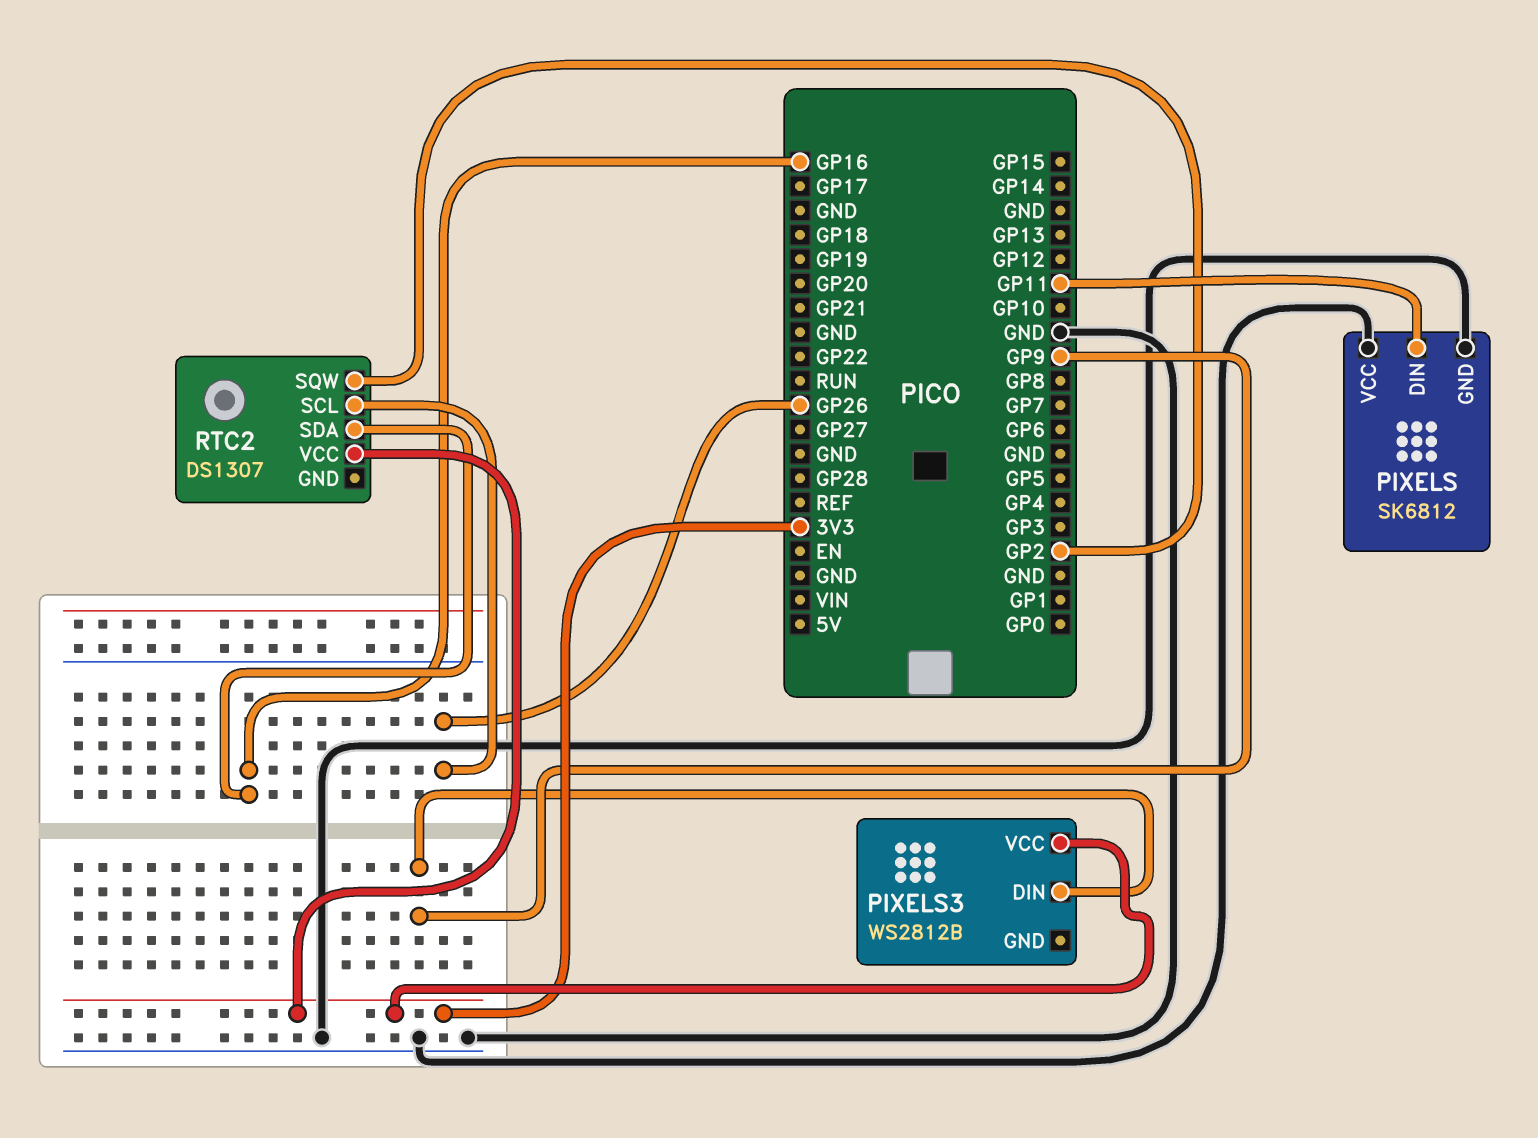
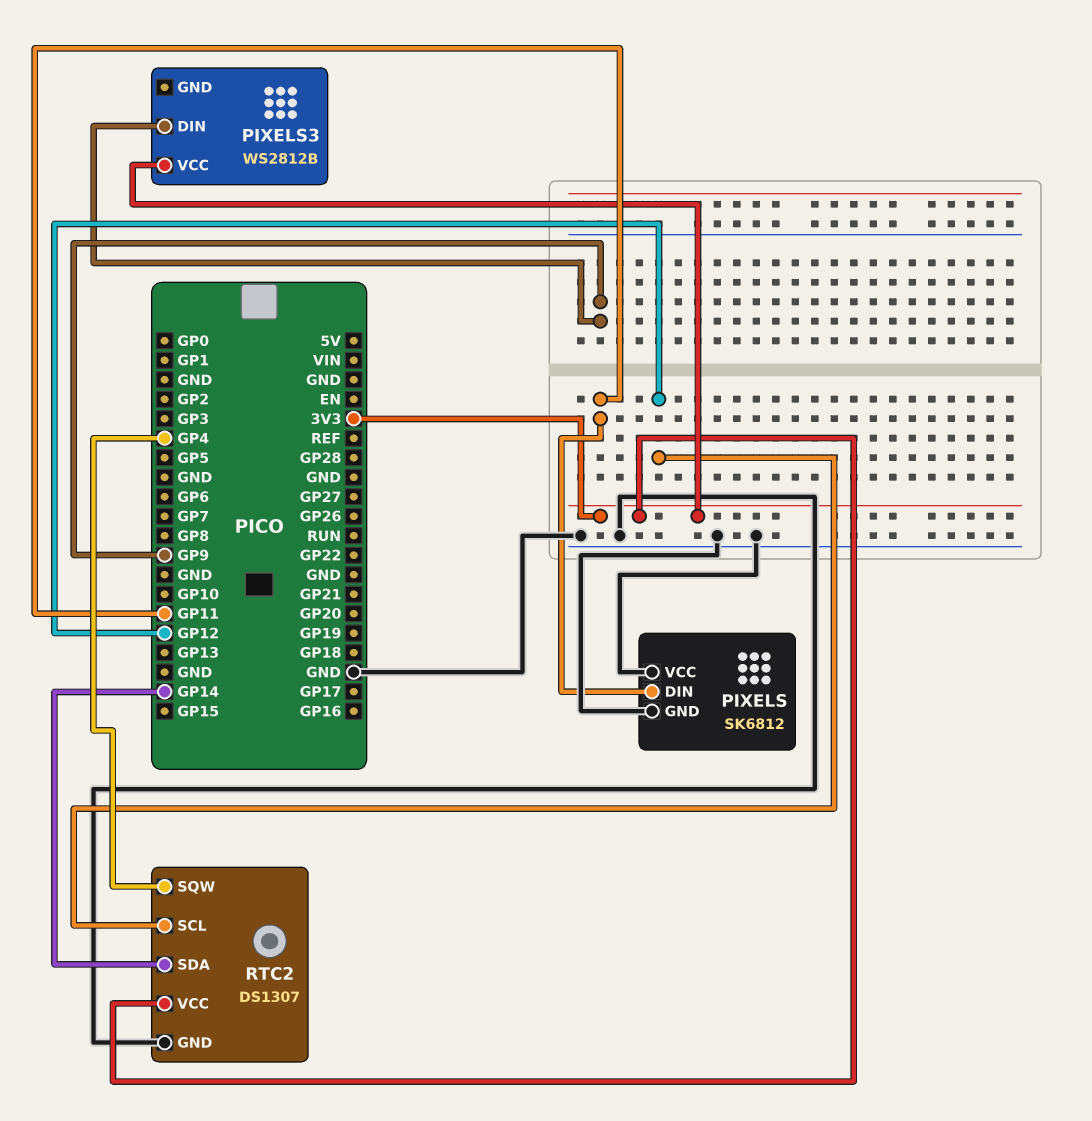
RTC2 pin GND: none -> GND
RTC2 pin SCL: GP26 -> GP12
RTC2 pin SDA: GP16 -> GP14
RTC2 pin SQW: GP2 -> GP4

